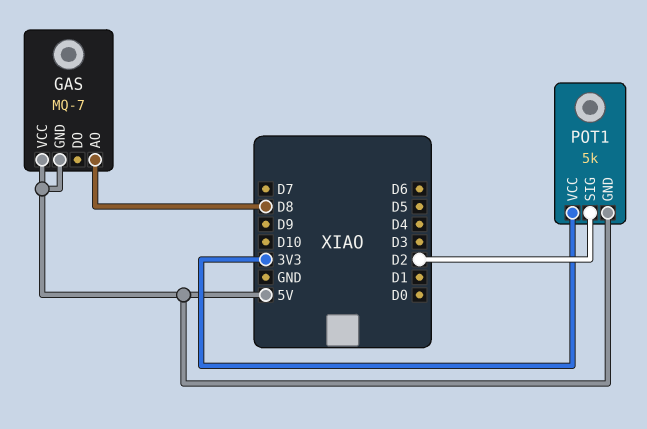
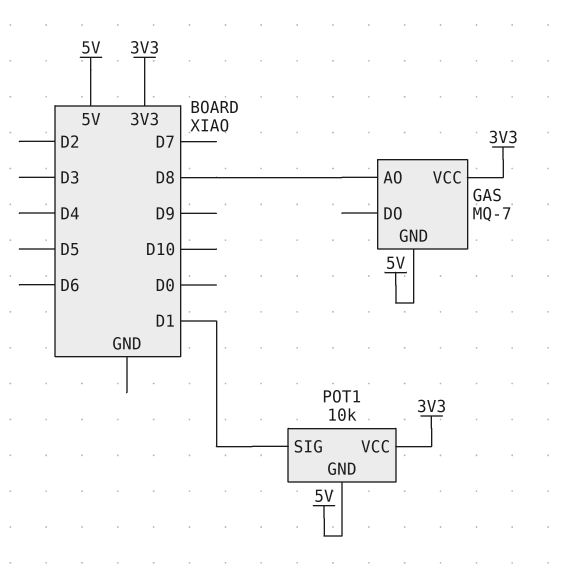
GAS pin VCC: 5V -> 3V3
POT1: 5k -> 10k
POT1 pin SIG: D2 -> D1

